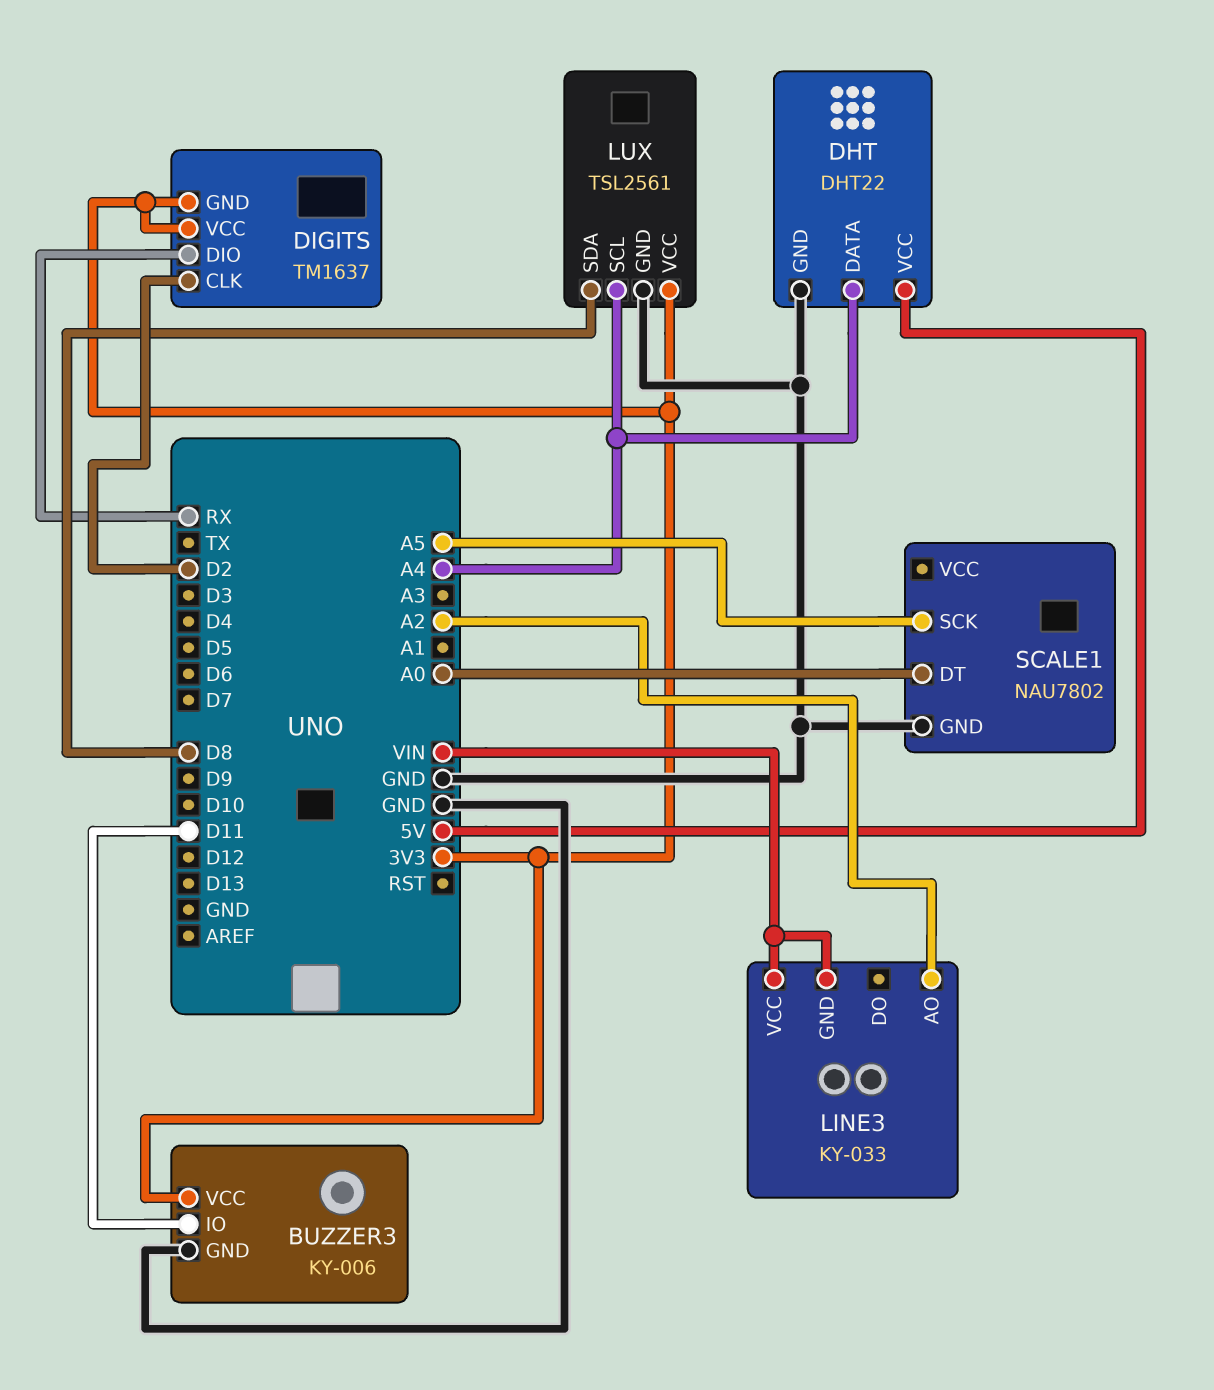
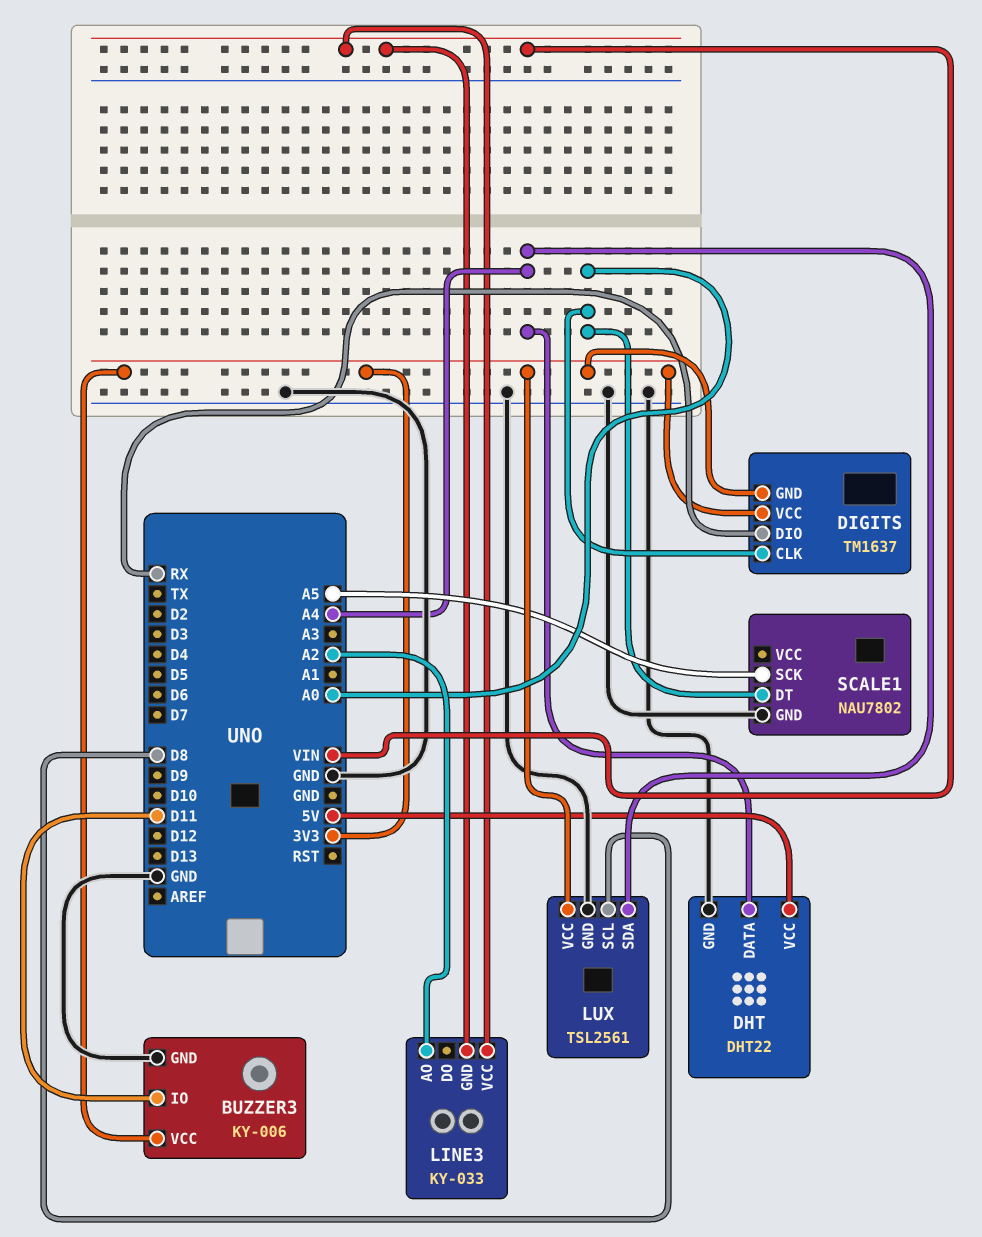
DIGITS pin CLK: D2 -> A0
LUX pin SCL: A4 -> D8
LUX pin SDA: D8 -> A4

